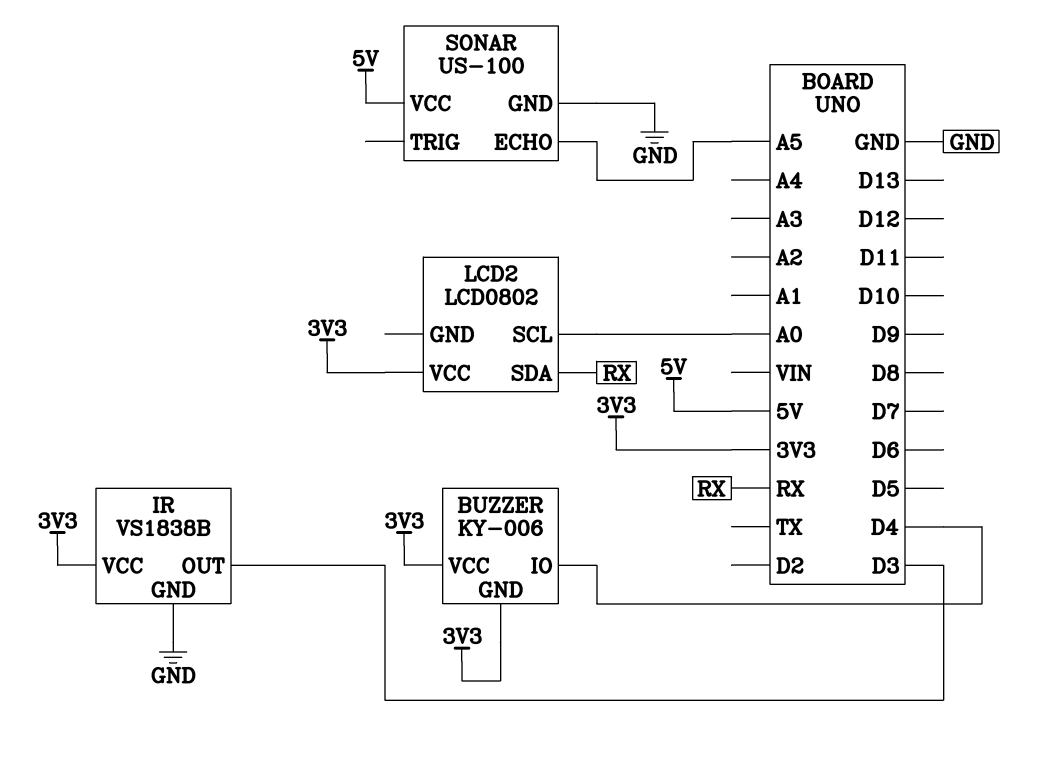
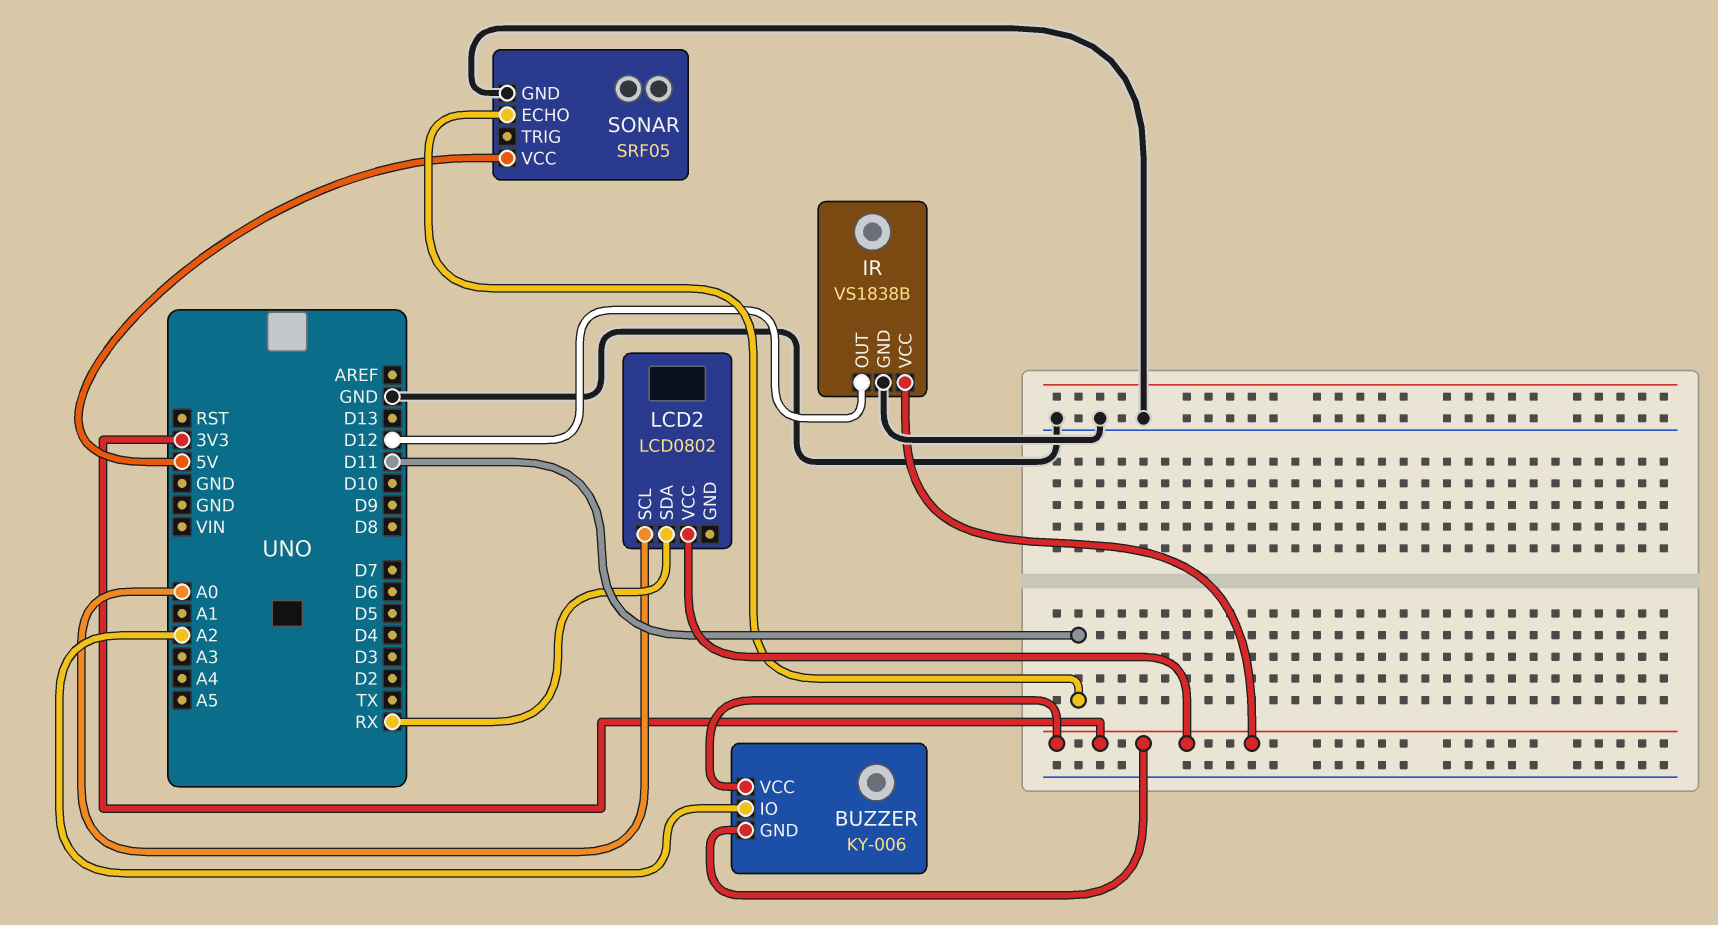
BUZZER pin IO: D4 -> A2
IR pin OUT: D3 -> D12
SONAR: US-100 -> SRF05
SONAR pin ECHO: A5 -> D11

